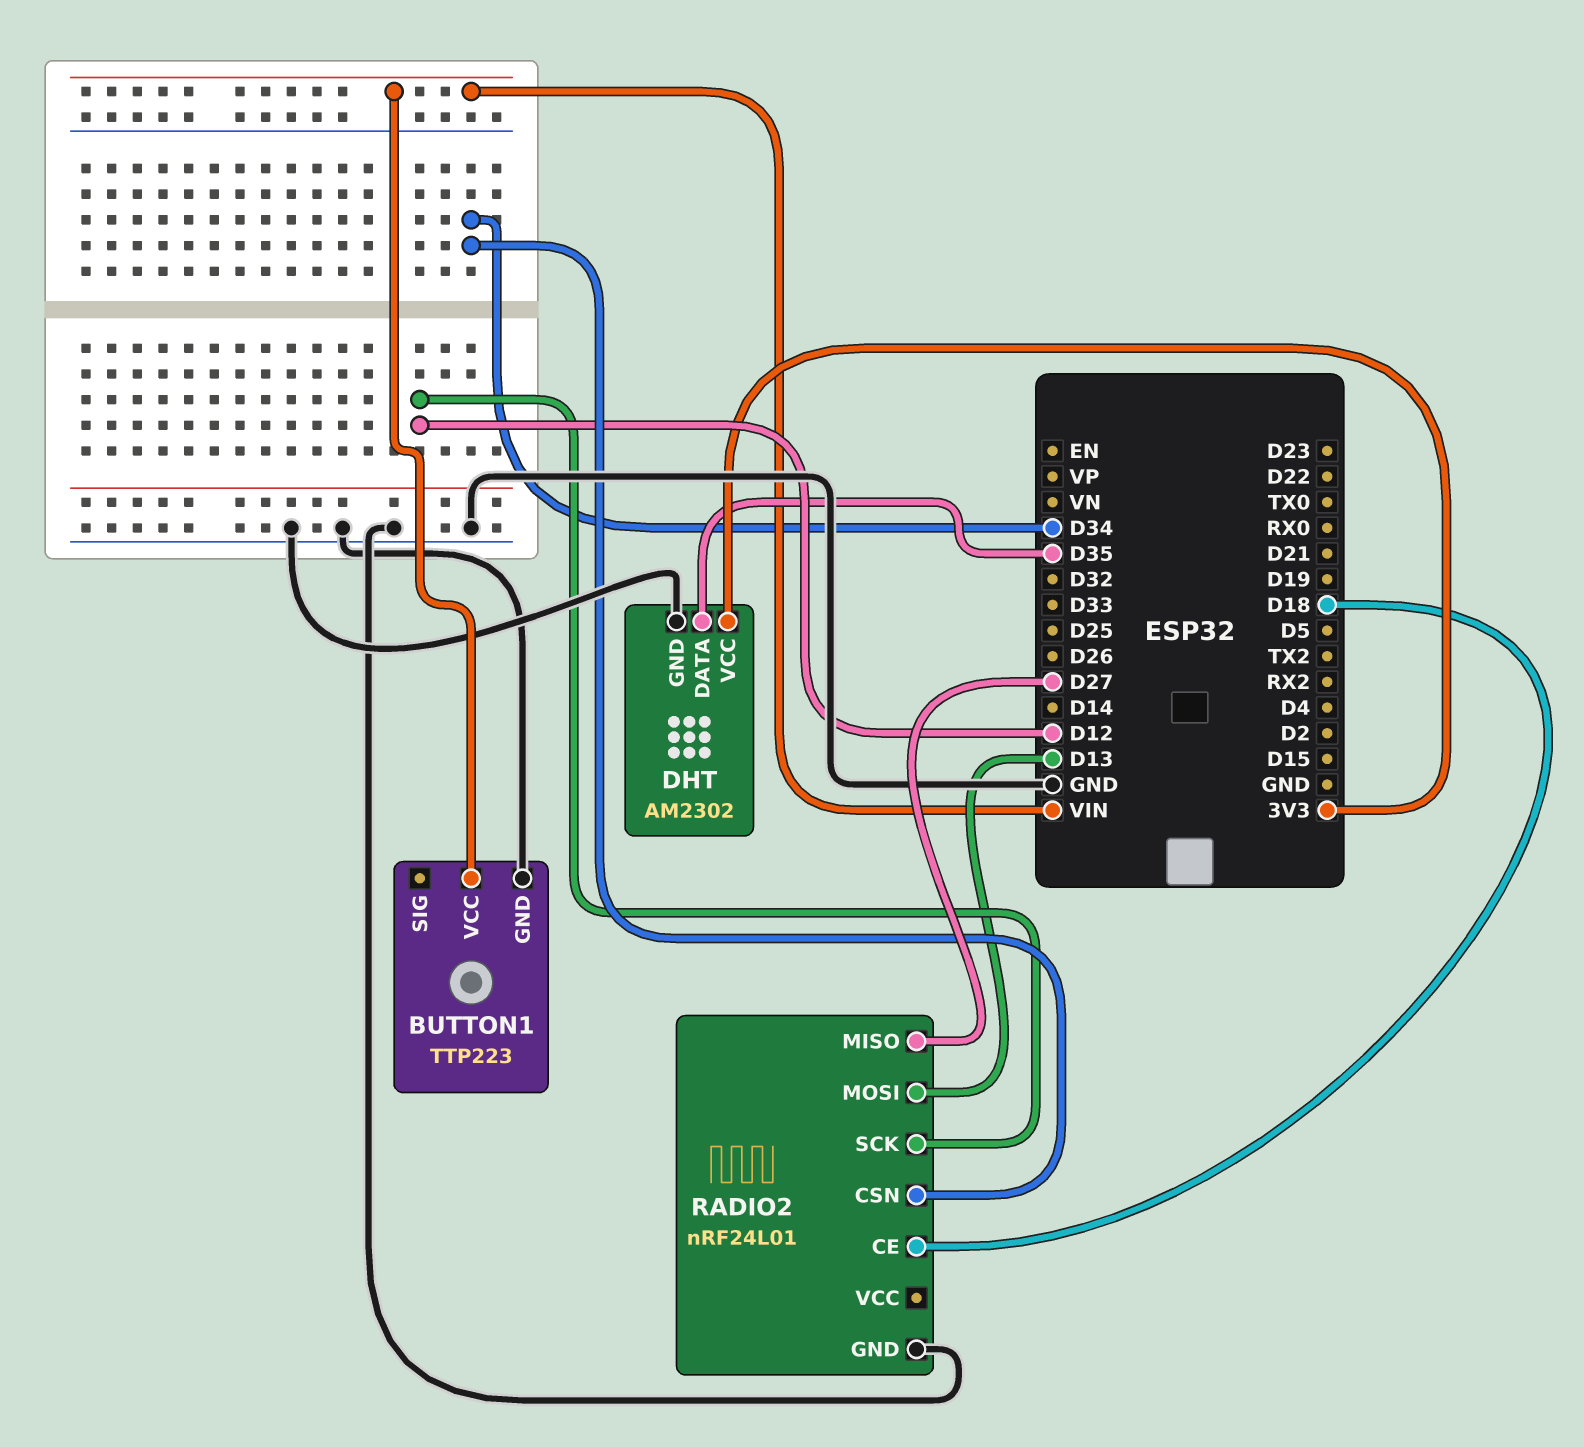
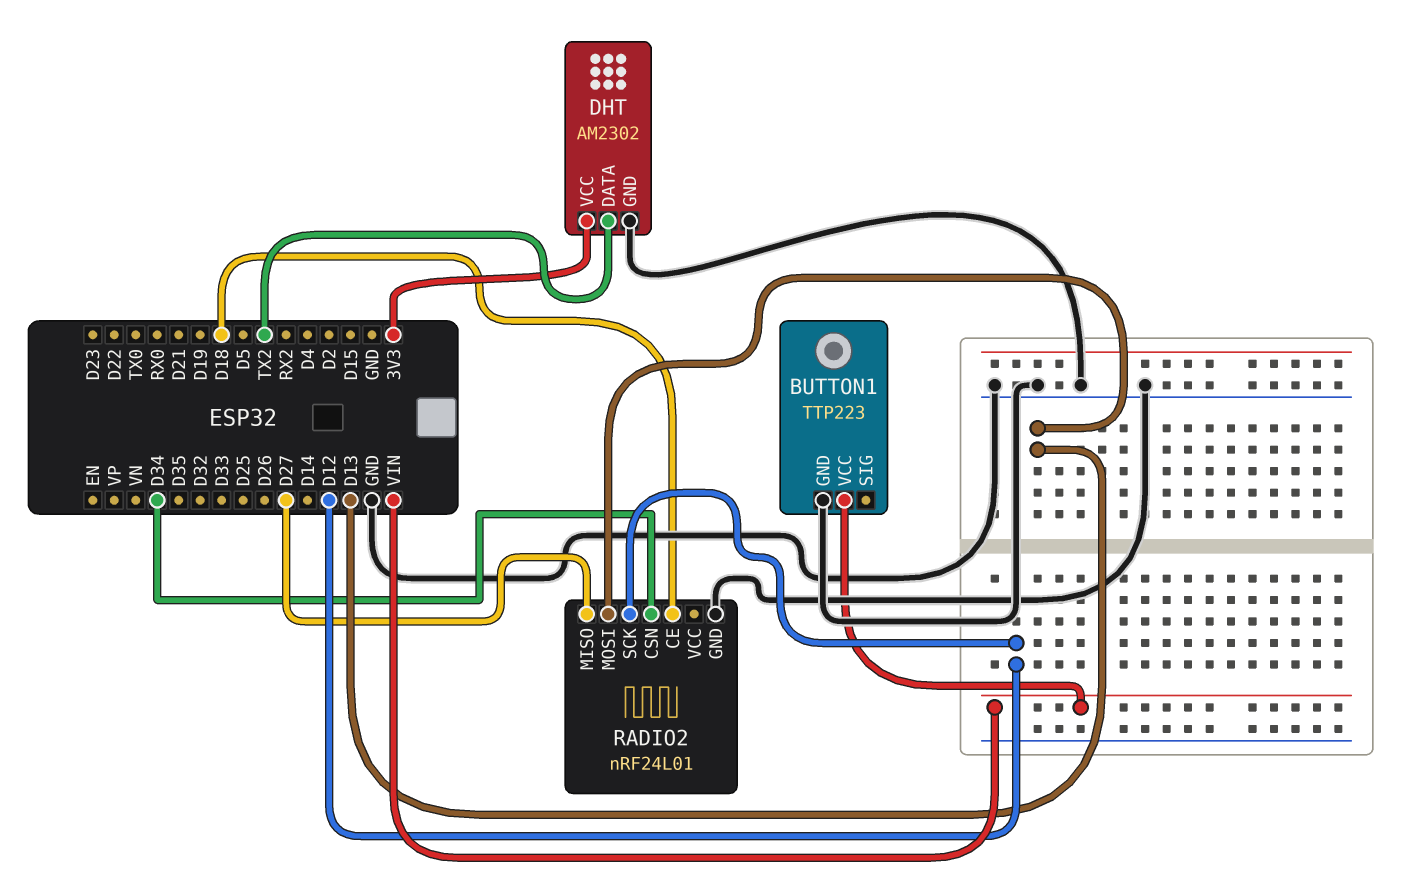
DHT pin DATA: D35 -> TX2

